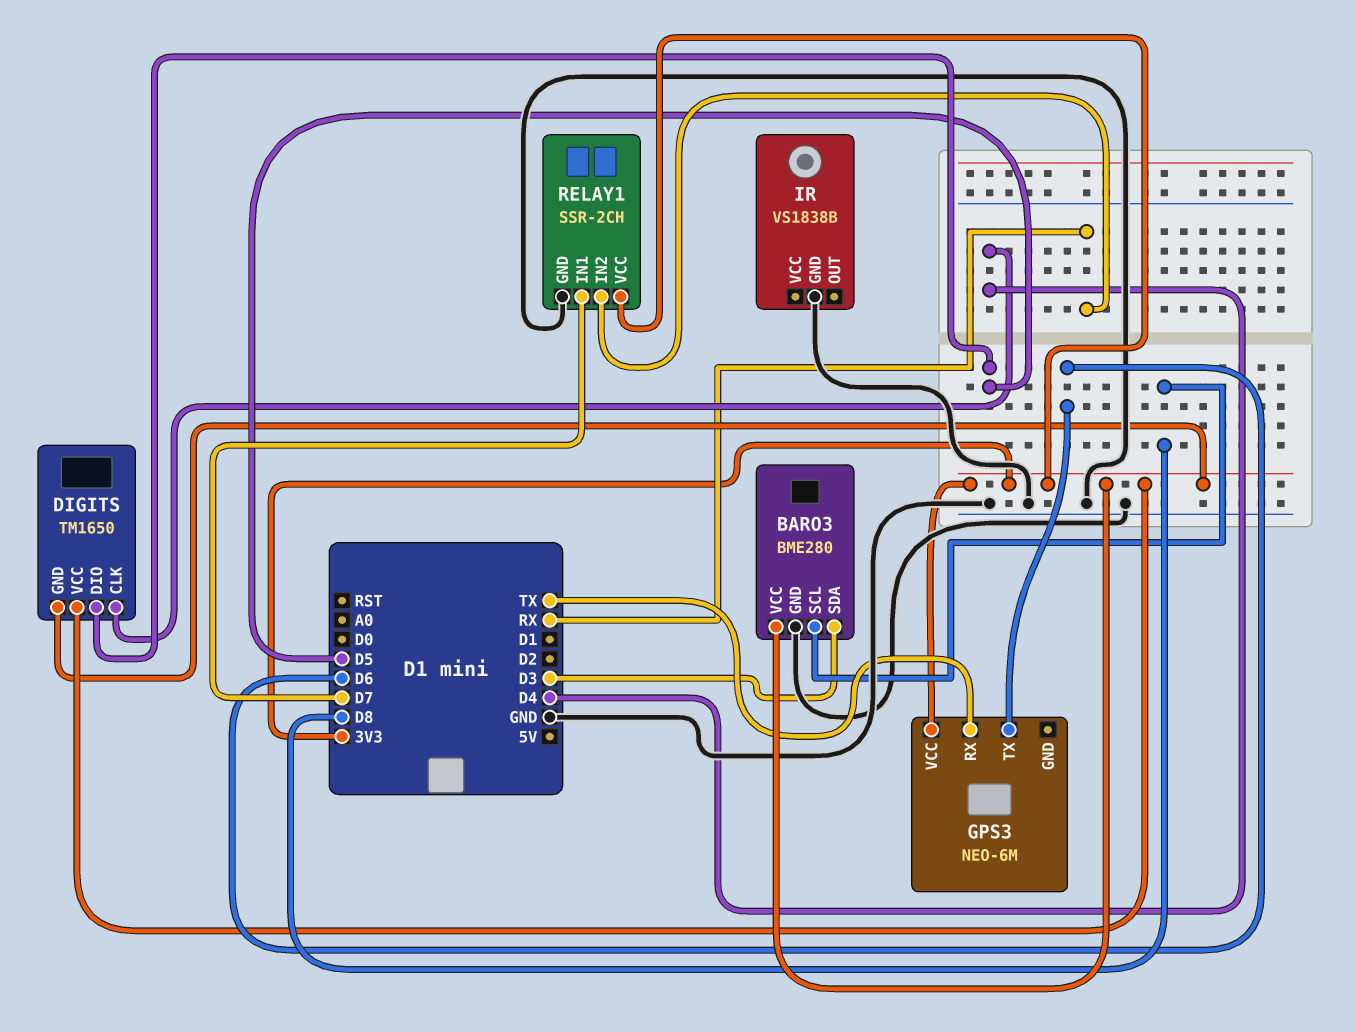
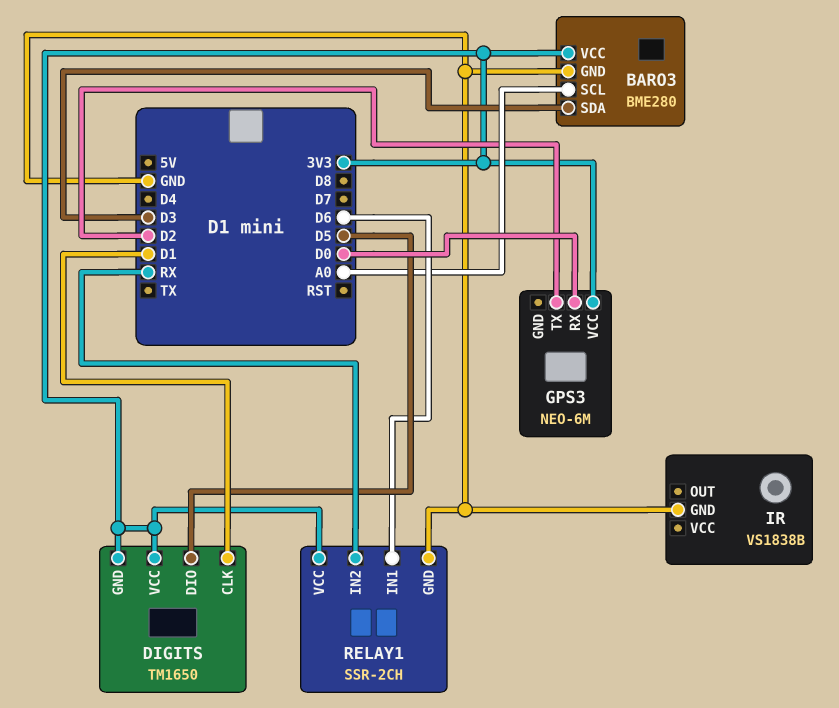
BARO3 pin SCL: D8 -> A0
DIGITS pin CLK: D4 -> D1
GPS3 pin RX: TX -> D0
GPS3 pin TX: D6 -> D2
RELAY1 pin IN1: D7 -> D6

